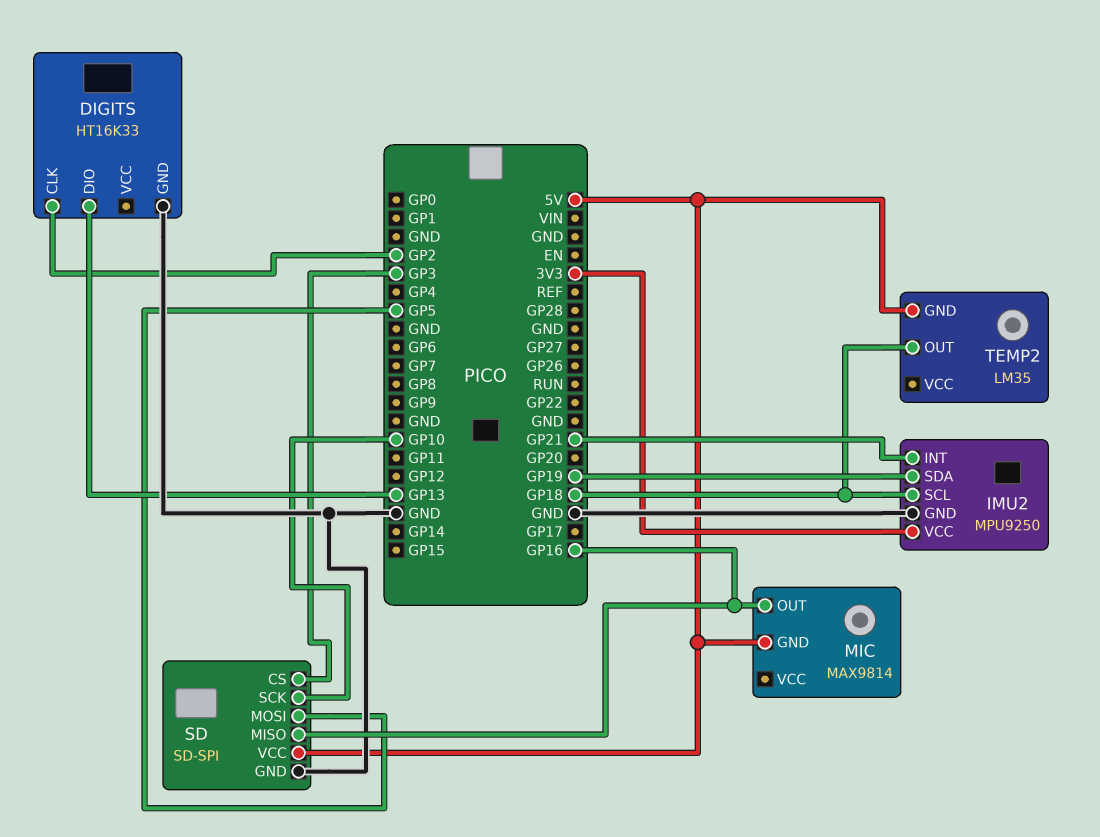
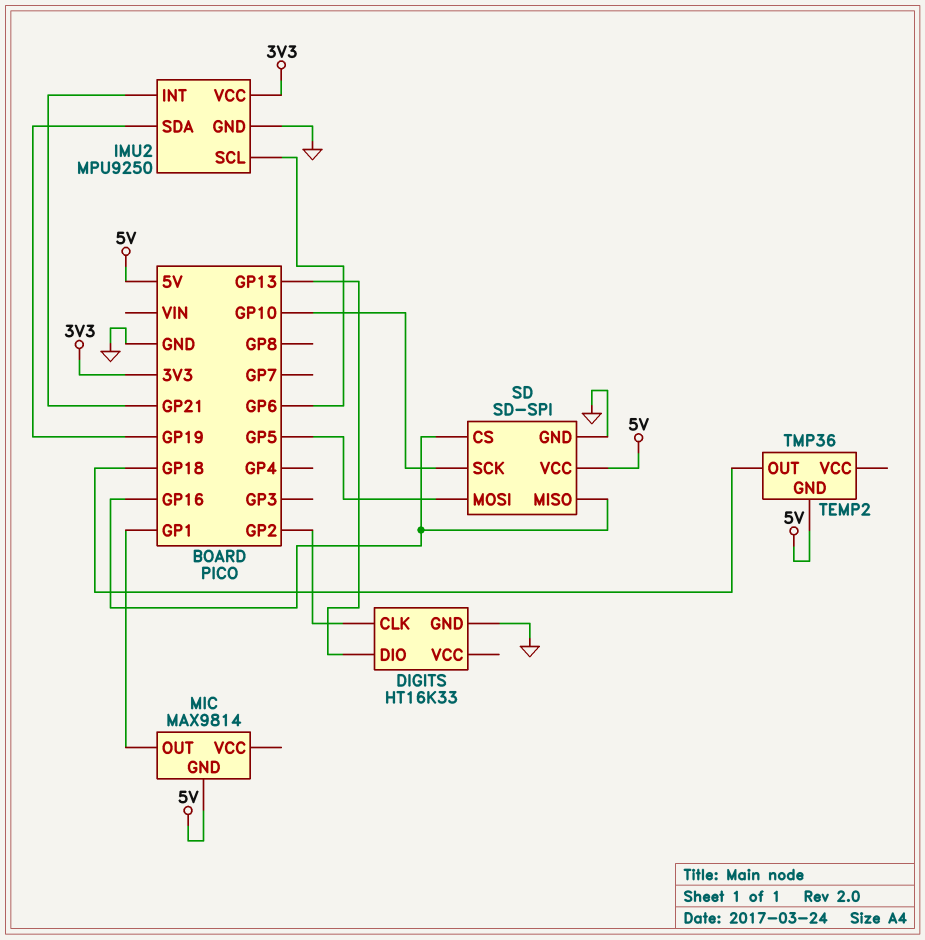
IMU2 pin SCL: GP18 -> GP6
MIC pin OUT: GP16 -> GP1
SD pin CS: GP3 -> GP16
TEMP2: LM35 -> TMP36

